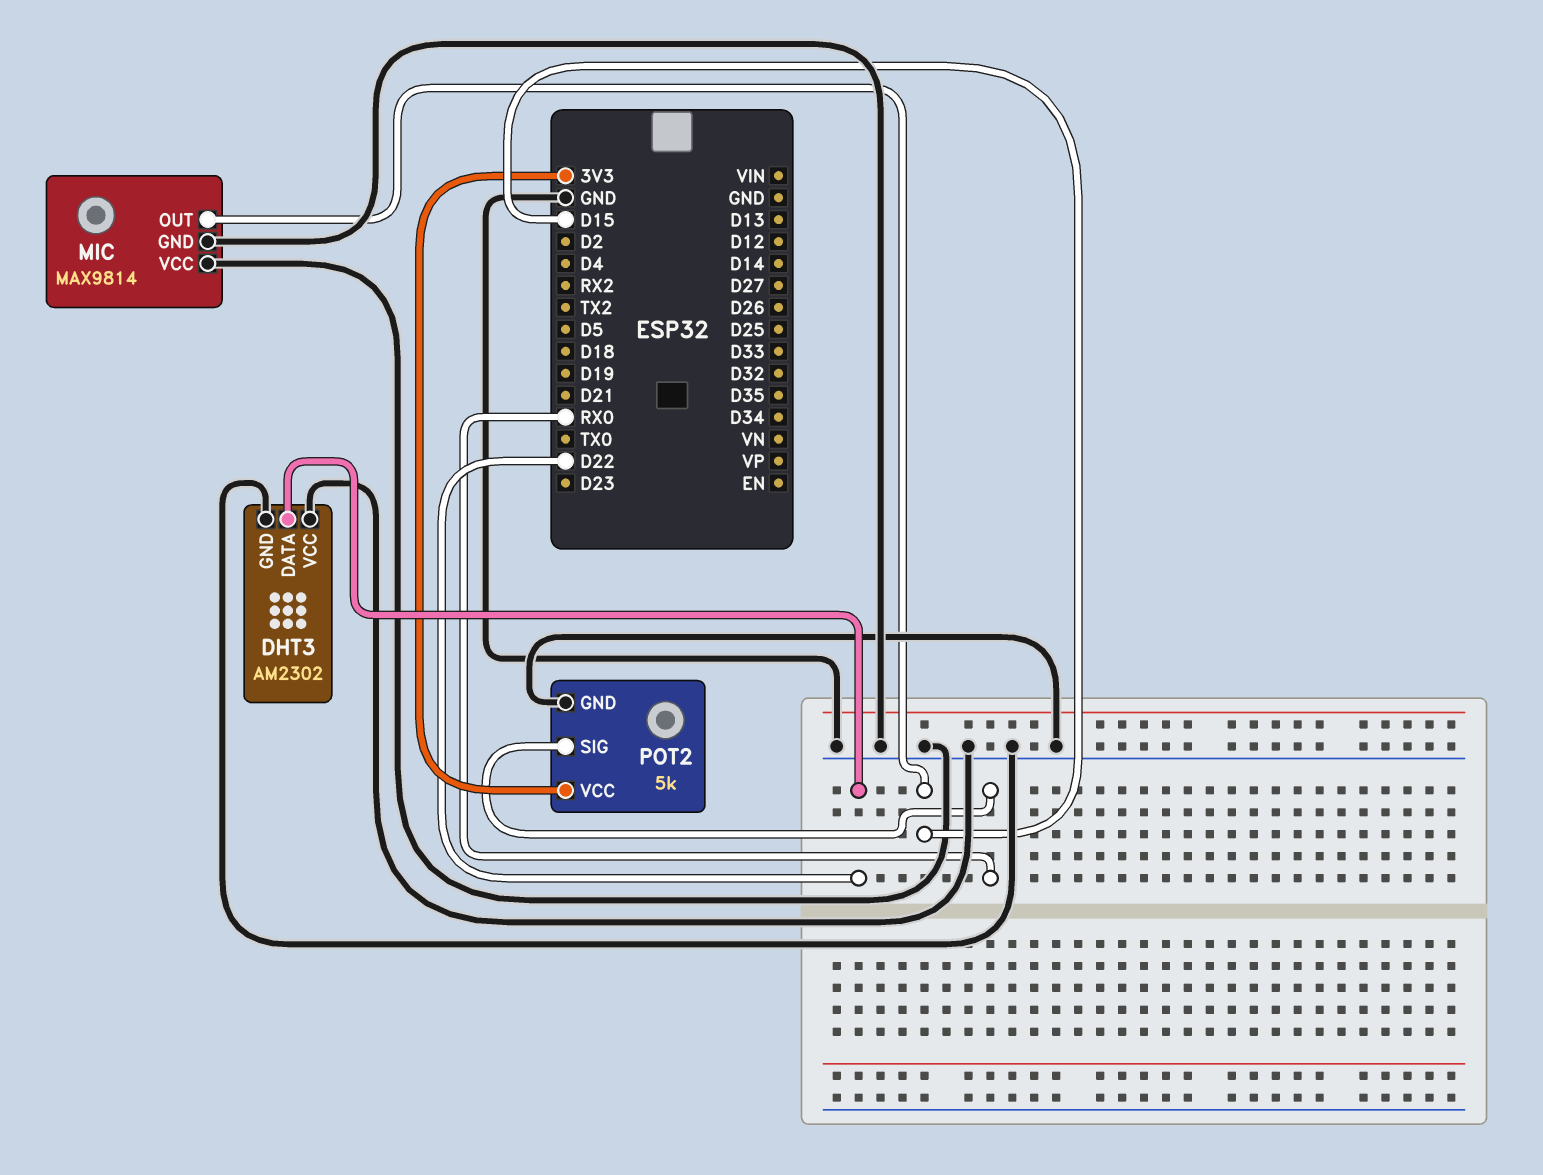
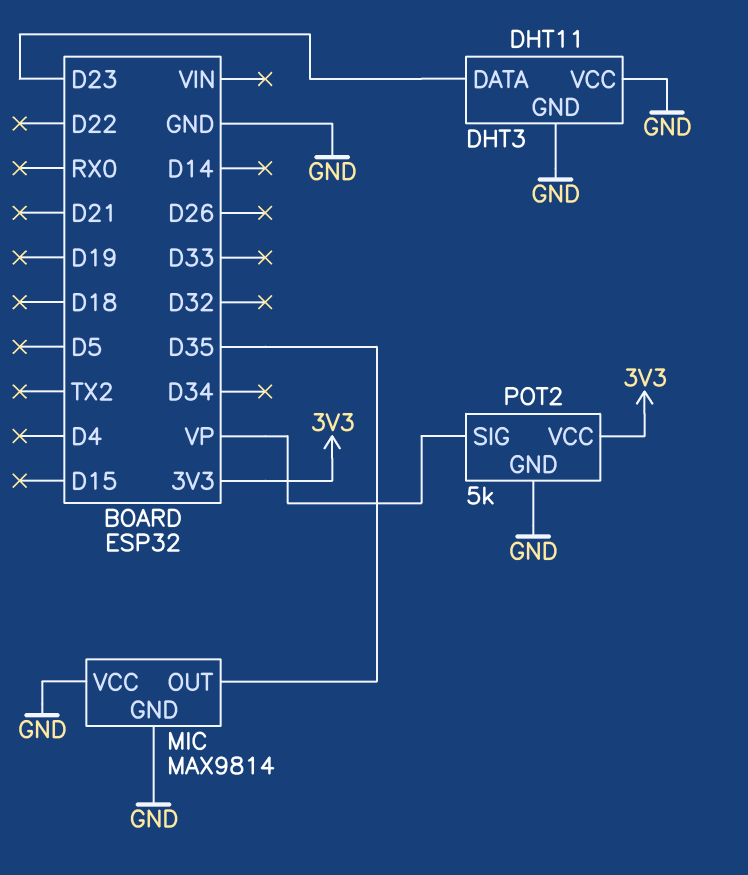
DHT3: AM2302 -> DHT11
DHT3 pin DATA: D22 -> D23
MIC pin OUT: D15 -> D35
POT2 pin SIG: RX0 -> VP

